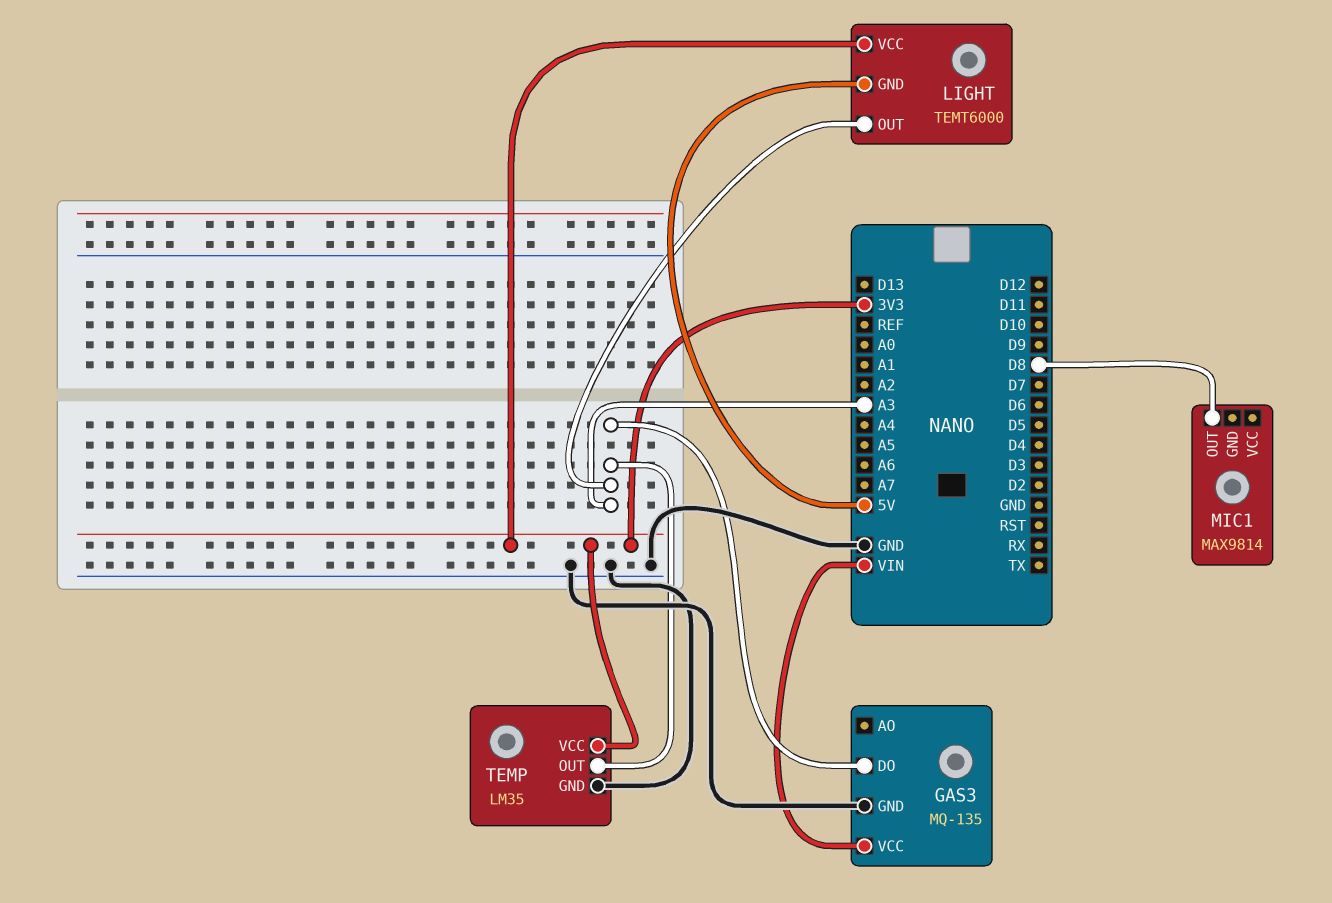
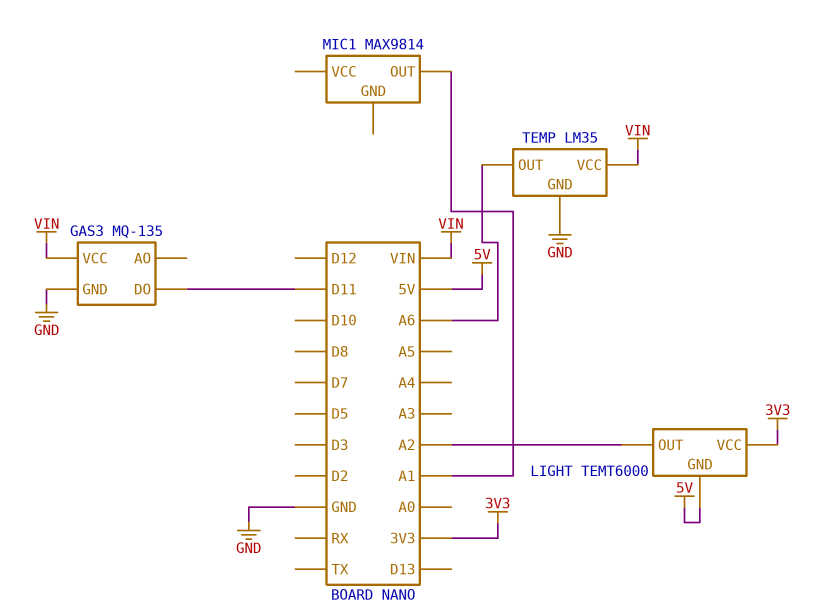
GAS3 pin DO: A3 -> D11
LIGHT pin OUT: A3 -> A2
MIC1 pin OUT: D8 -> A1
TEMP pin OUT: A3 -> A6
TEMP pin VCC: 3V3 -> VIN

